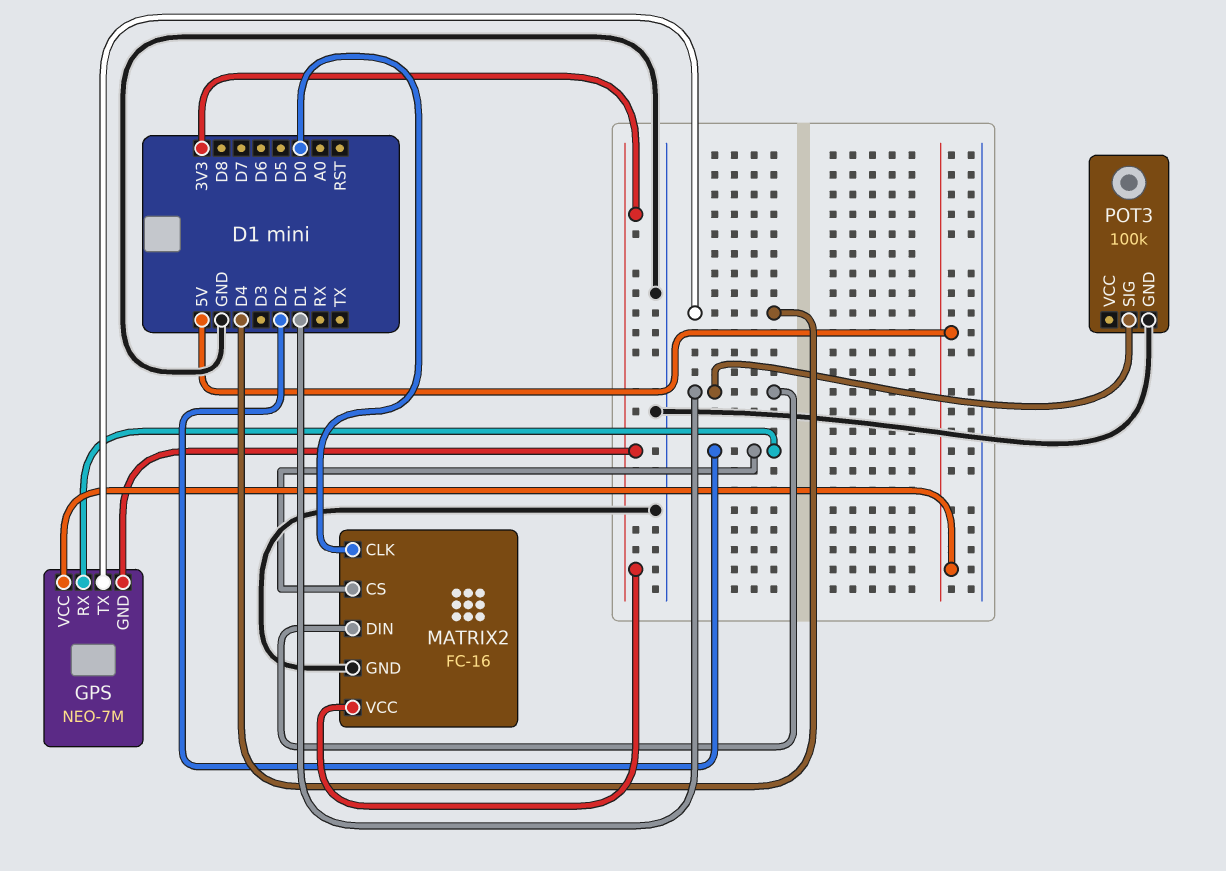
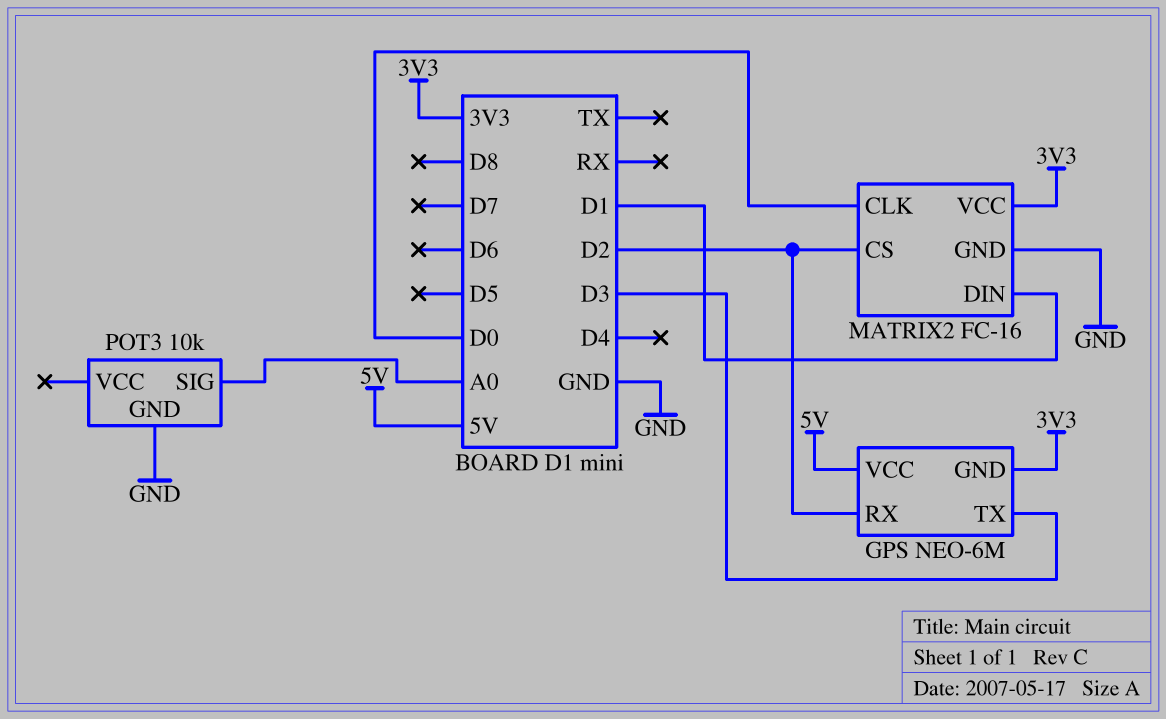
GPS: NEO-7M -> NEO-6M
GPS pin TX: D4 -> D3
POT3: 100k -> 10k
POT3 pin SIG: D1 -> A0

